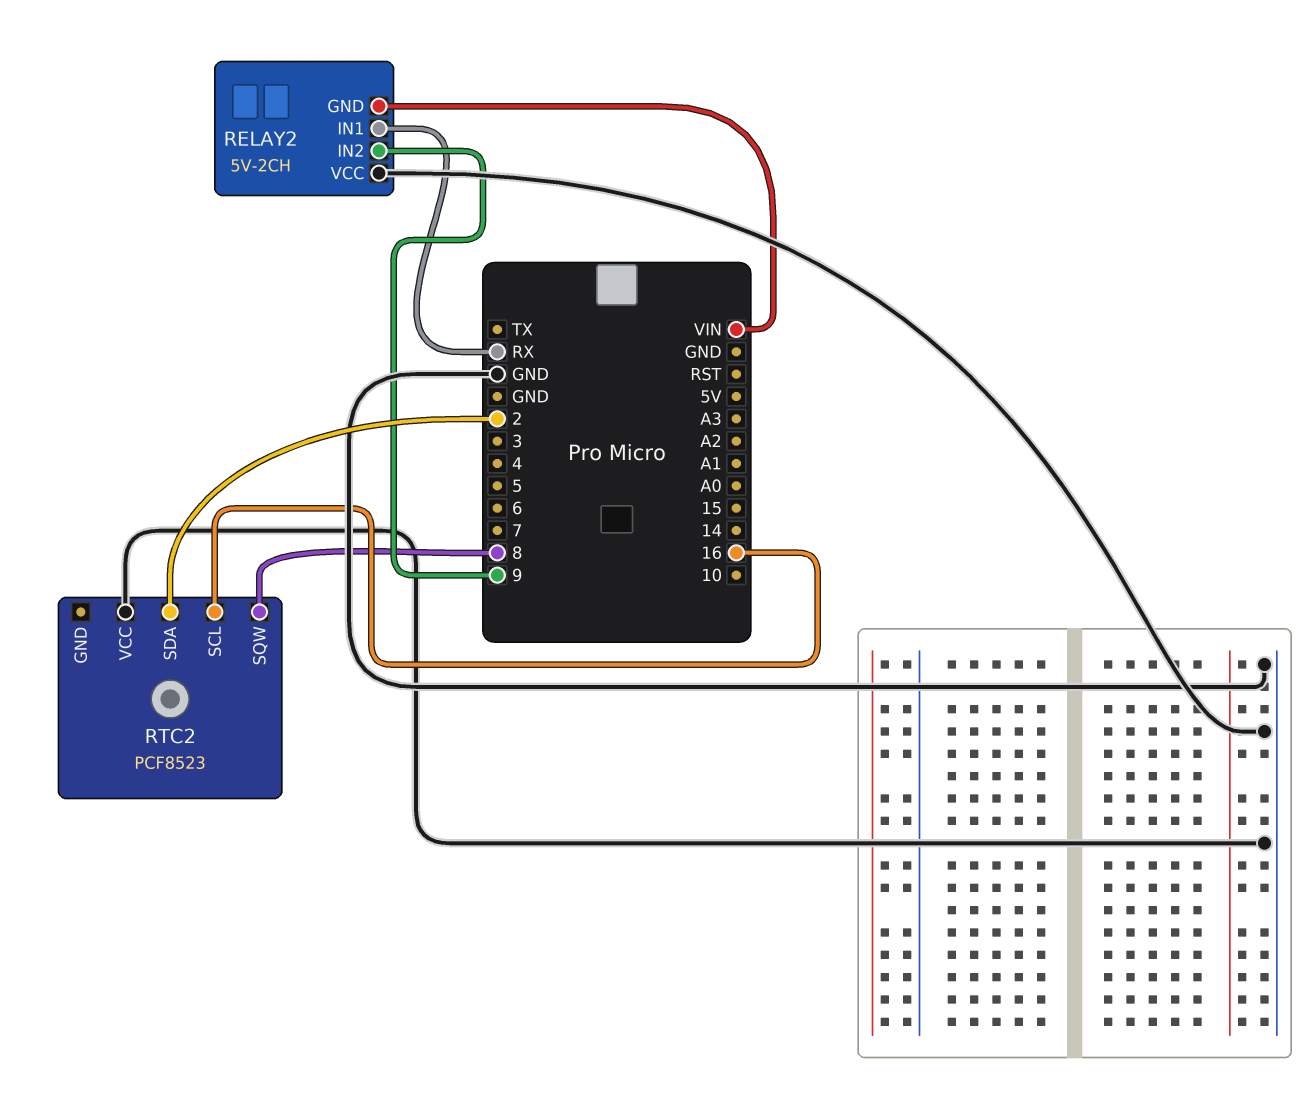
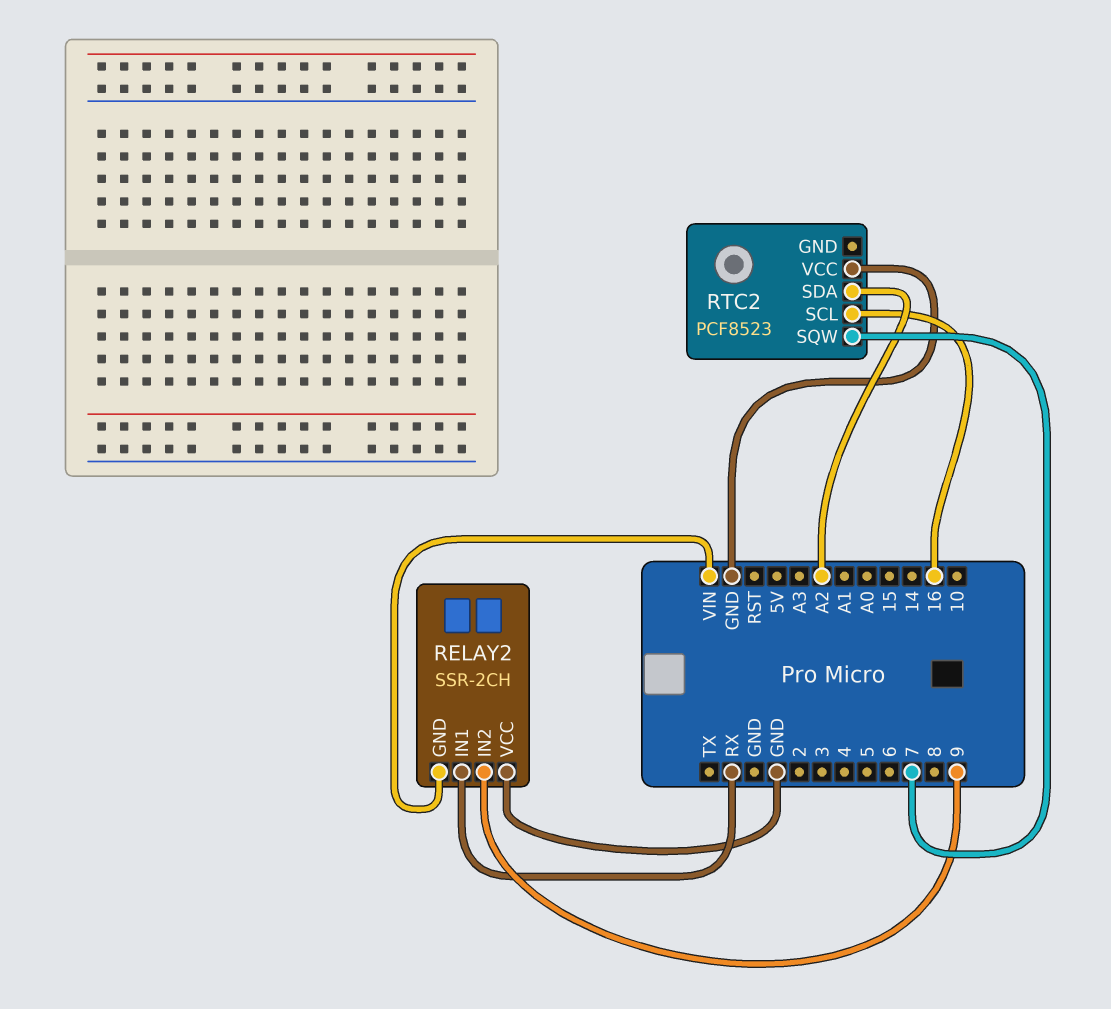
RELAY2: 5V-2CH -> SSR-2CH
RTC2 pin SDA: 2 -> A2
RTC2 pin SQW: 8 -> 7

